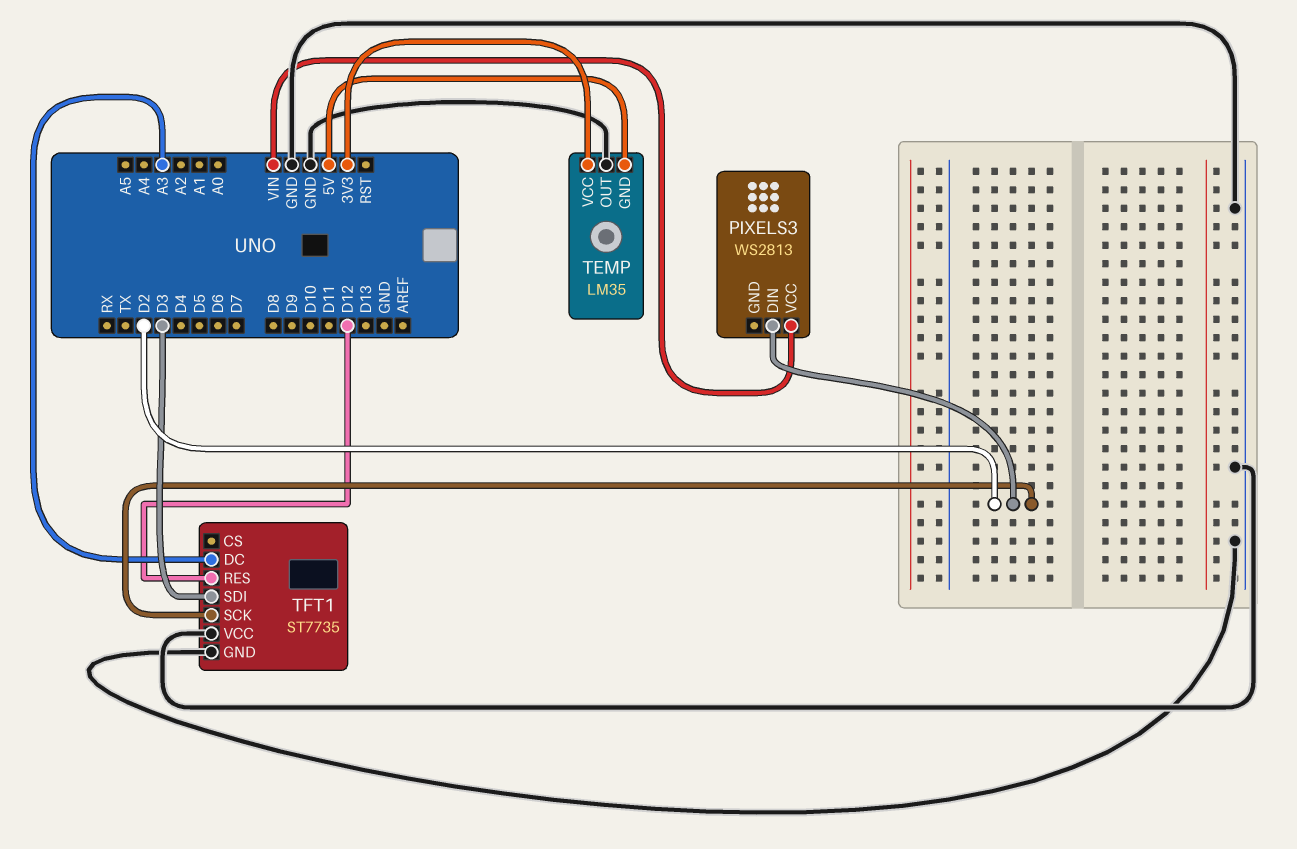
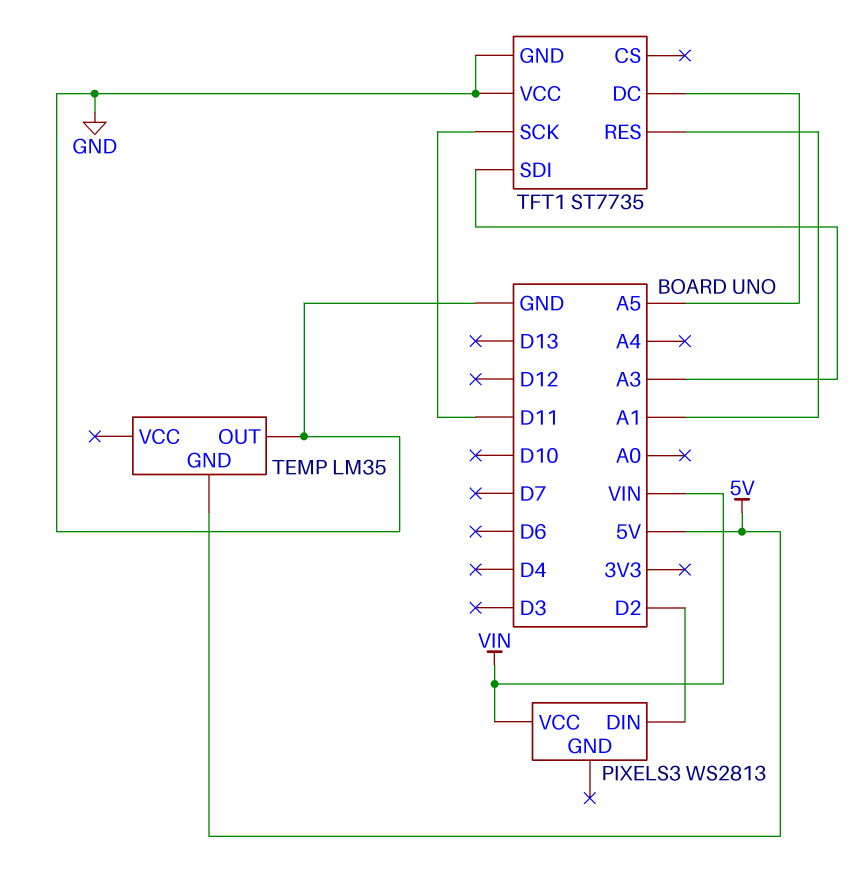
TEMP pin VCC: 3V3 -> none
TFT1 pin DC: A3 -> A5
TFT1 pin RES: D12 -> A1
TFT1 pin SCK: D2 -> D11
TFT1 pin SDI: D3 -> A3

